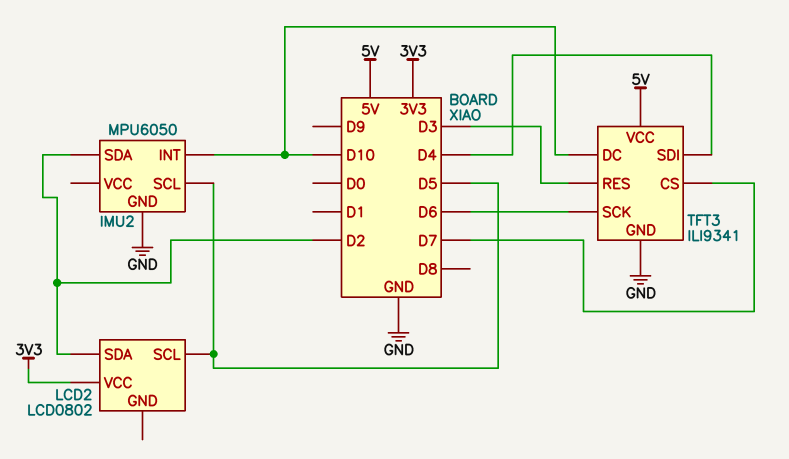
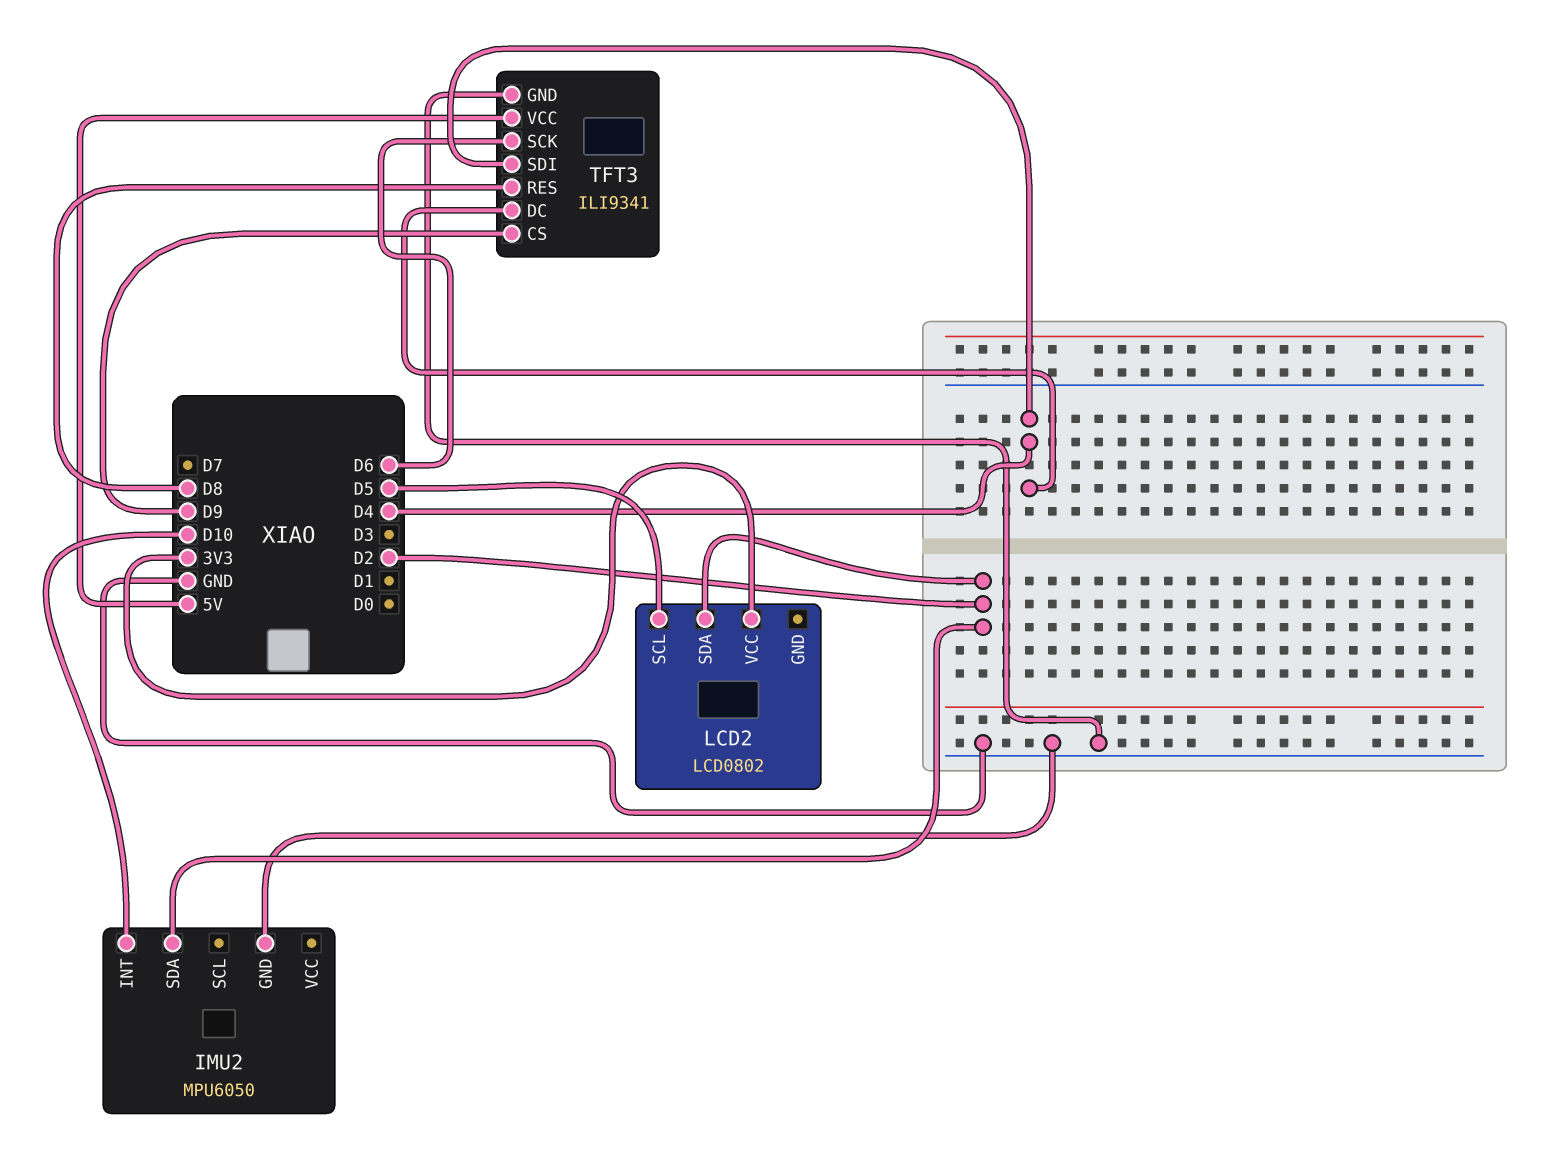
IMU2 pin SCL: D5 -> none
TFT3 pin CS: D7 -> D9
TFT3 pin DC: D10 -> D4
TFT3 pin RES: D3 -> D8

